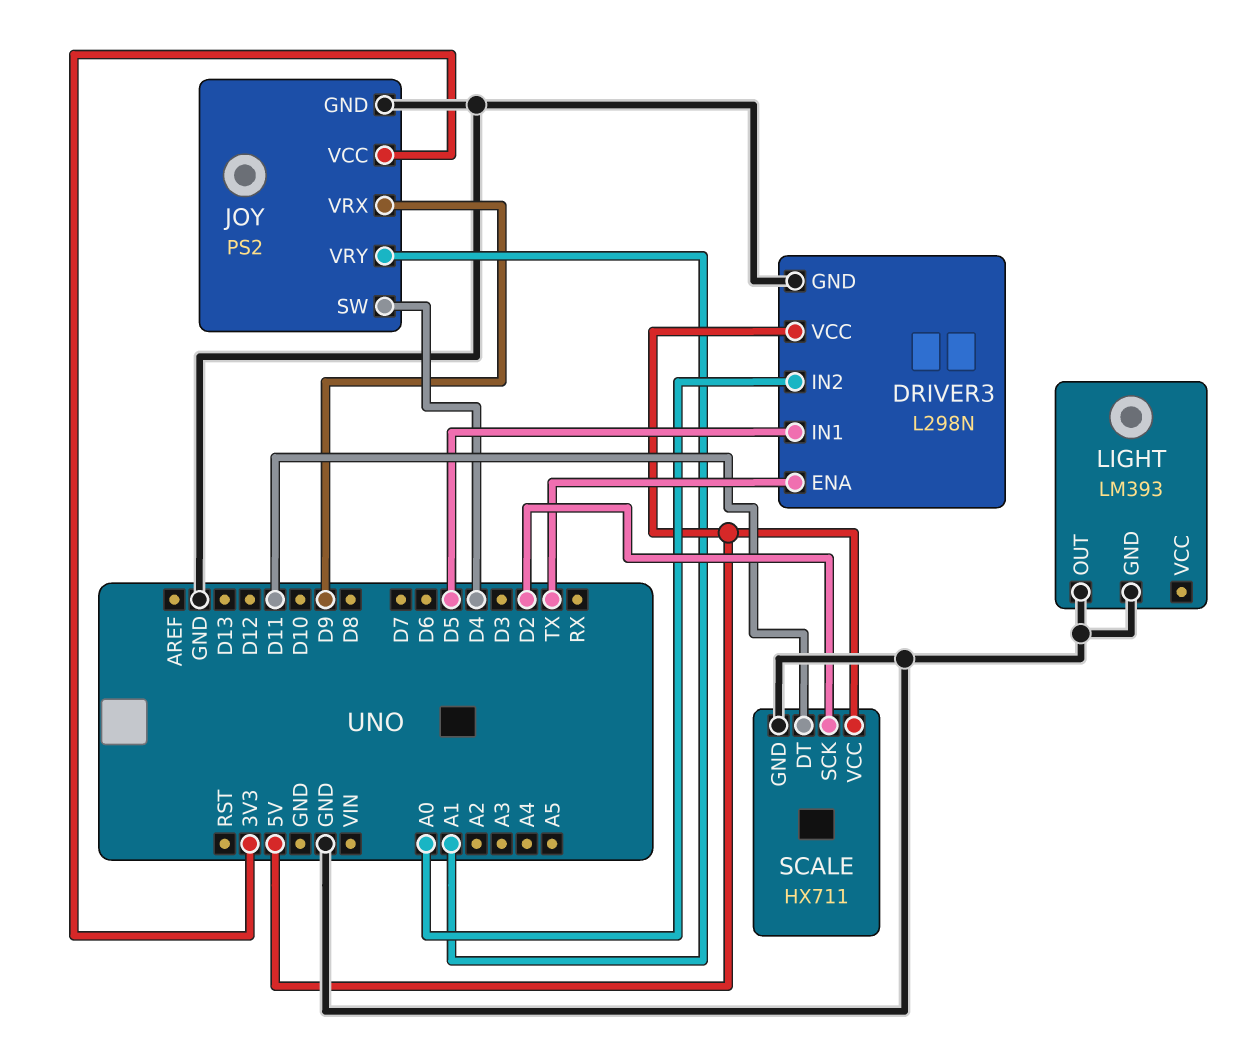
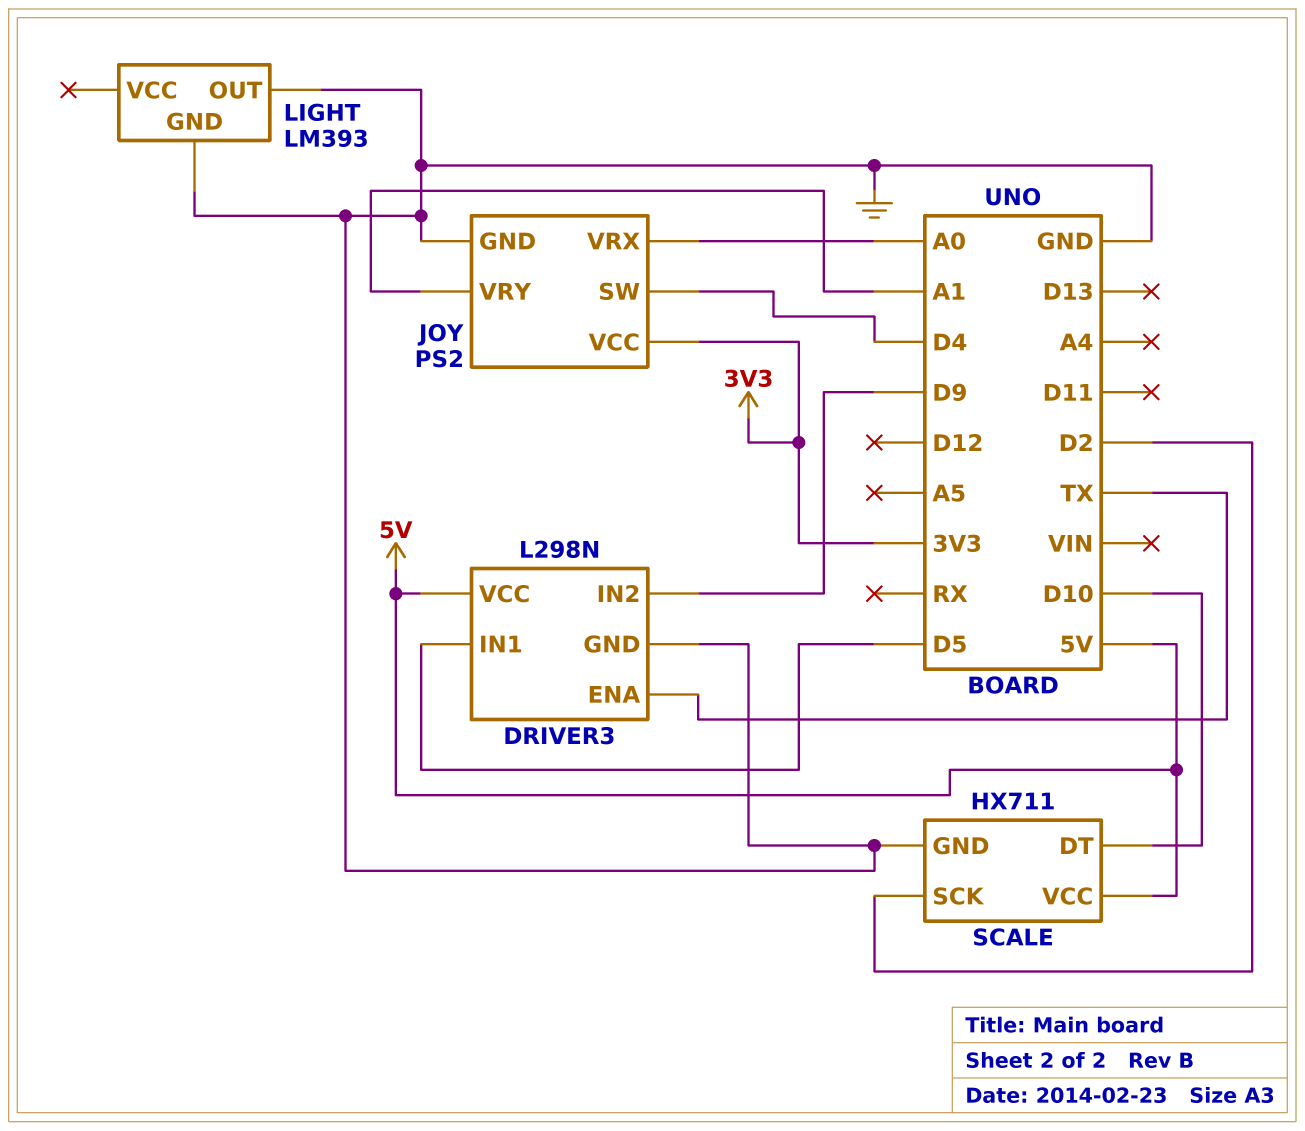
DRIVER3 pin IN2: A0 -> D9
JOY pin VRX: D9 -> A0
SCALE pin DT: D11 -> D10

